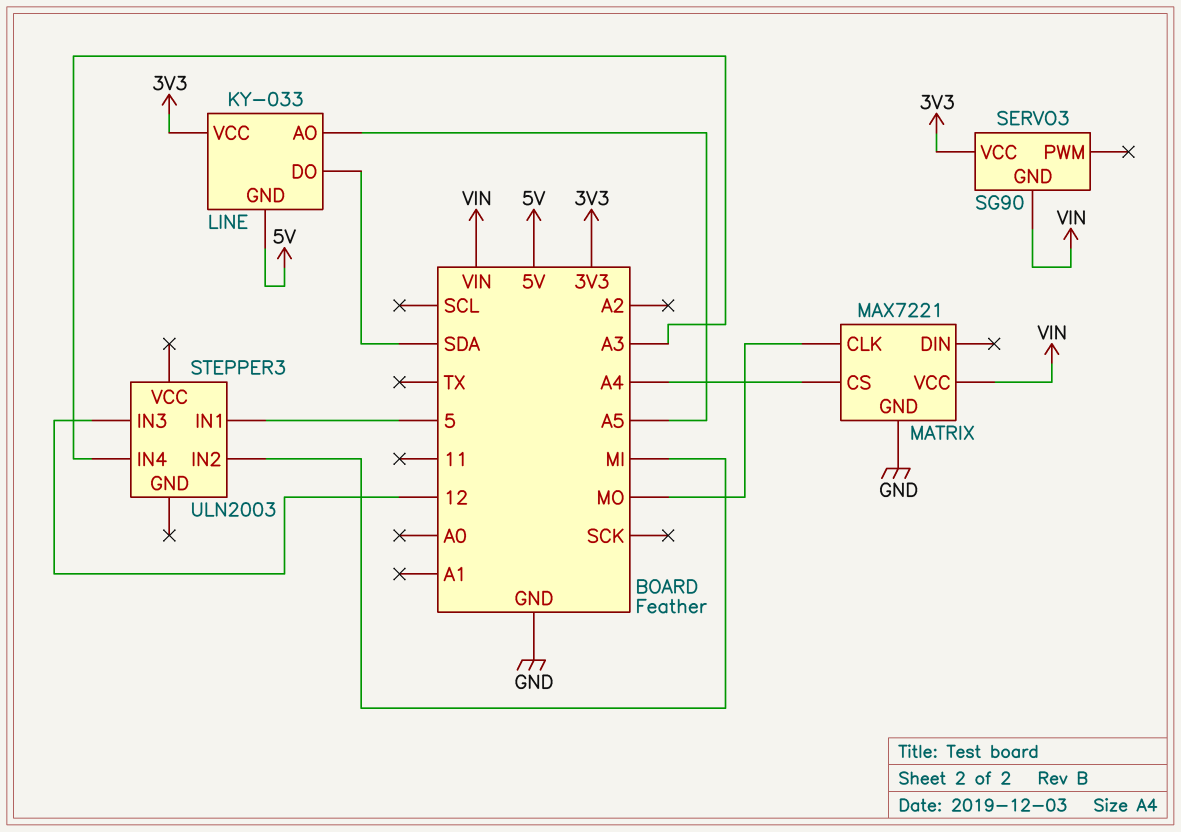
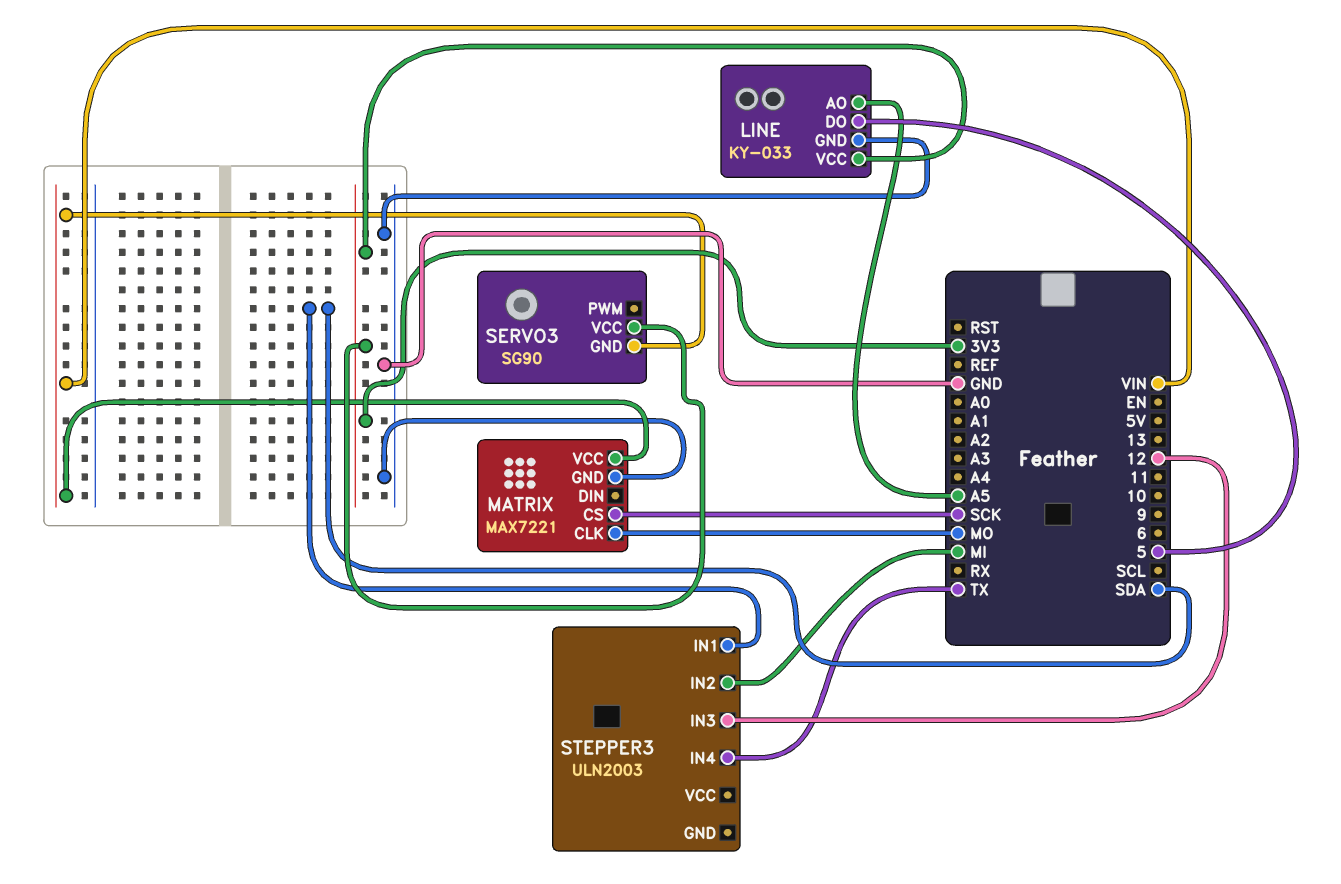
LINE pin DO: SDA -> 5
LINE pin GND: 5V -> GND
MATRIX pin CS: A4 -> SCK
STEPPER3 pin IN1: 5 -> SDA
STEPPER3 pin IN4: A3 -> TX

